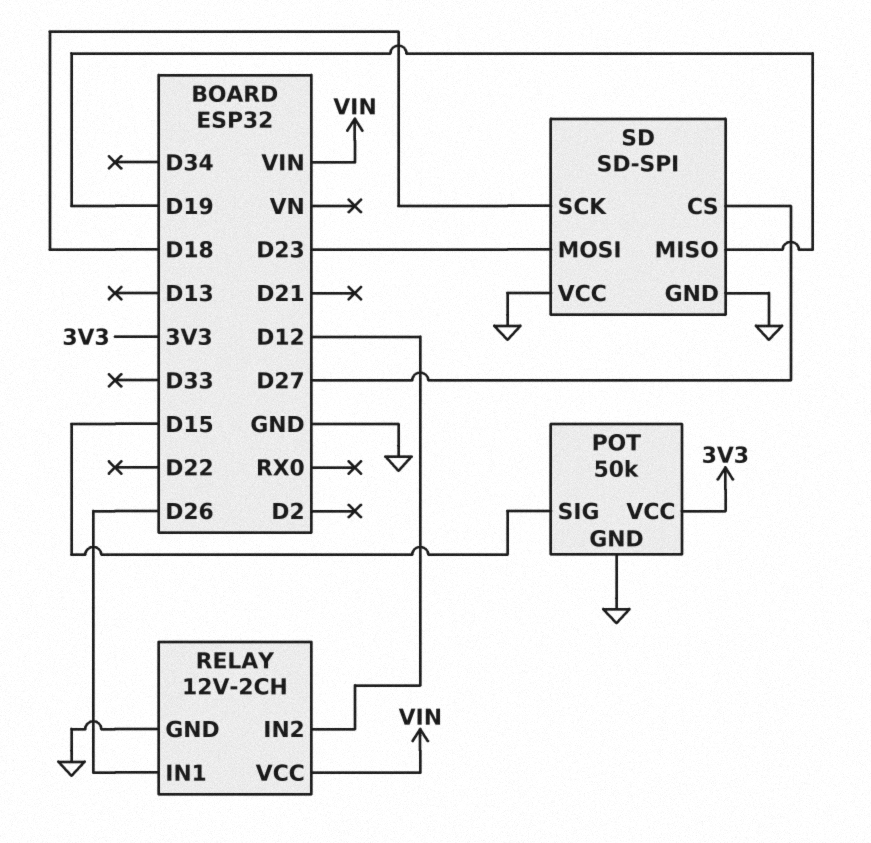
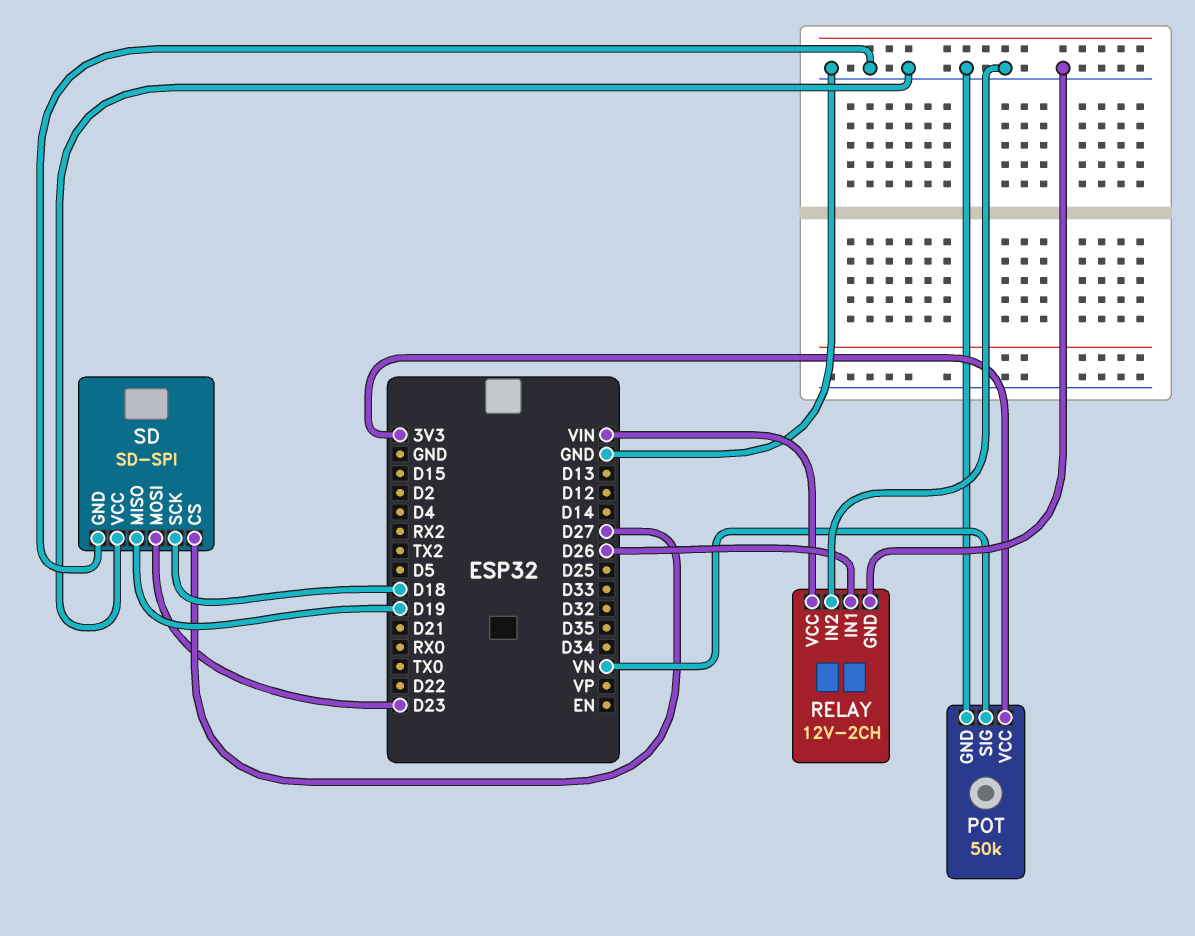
POT pin SIG: D15 -> VN
RELAY pin IN2: D12 -> GND

